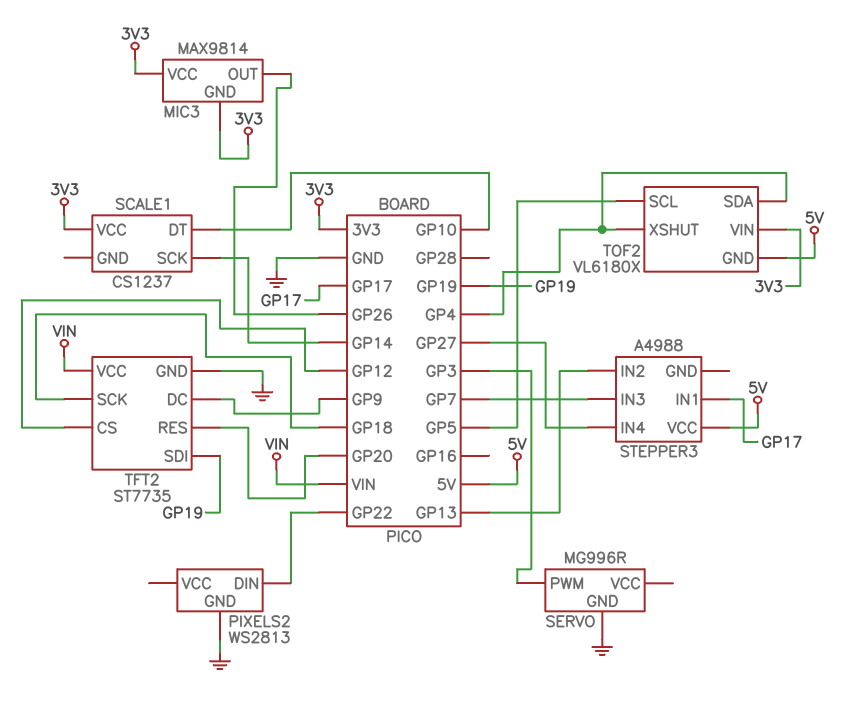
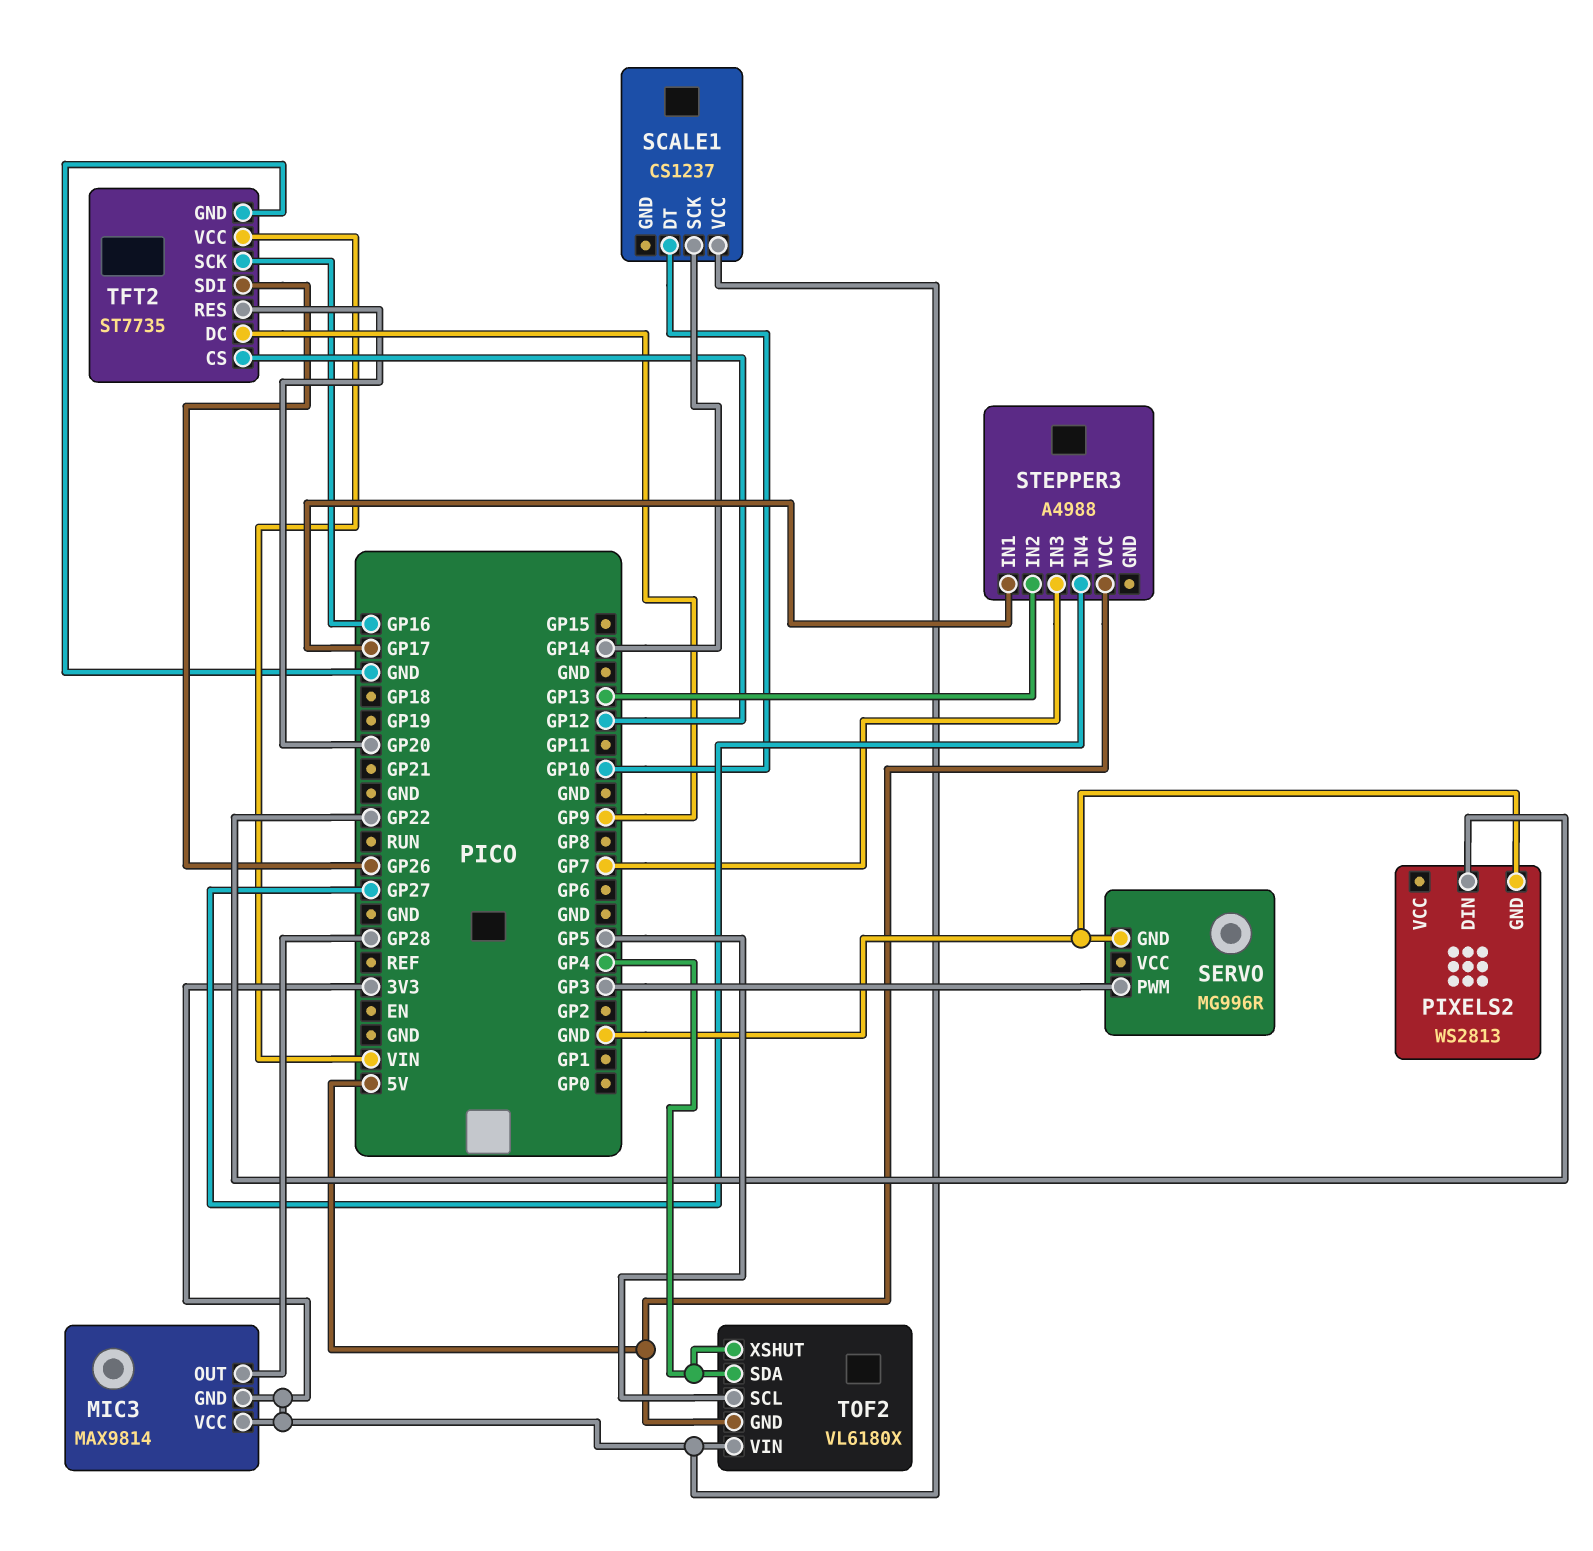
MIC3 pin OUT: GP26 -> GP28
TFT2 pin SCK: GP18 -> GP16
TFT2 pin SDI: GP19 -> GP26

